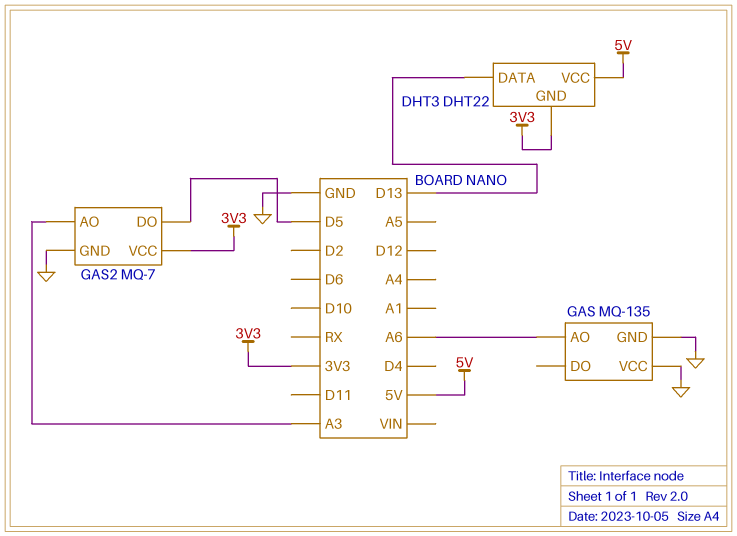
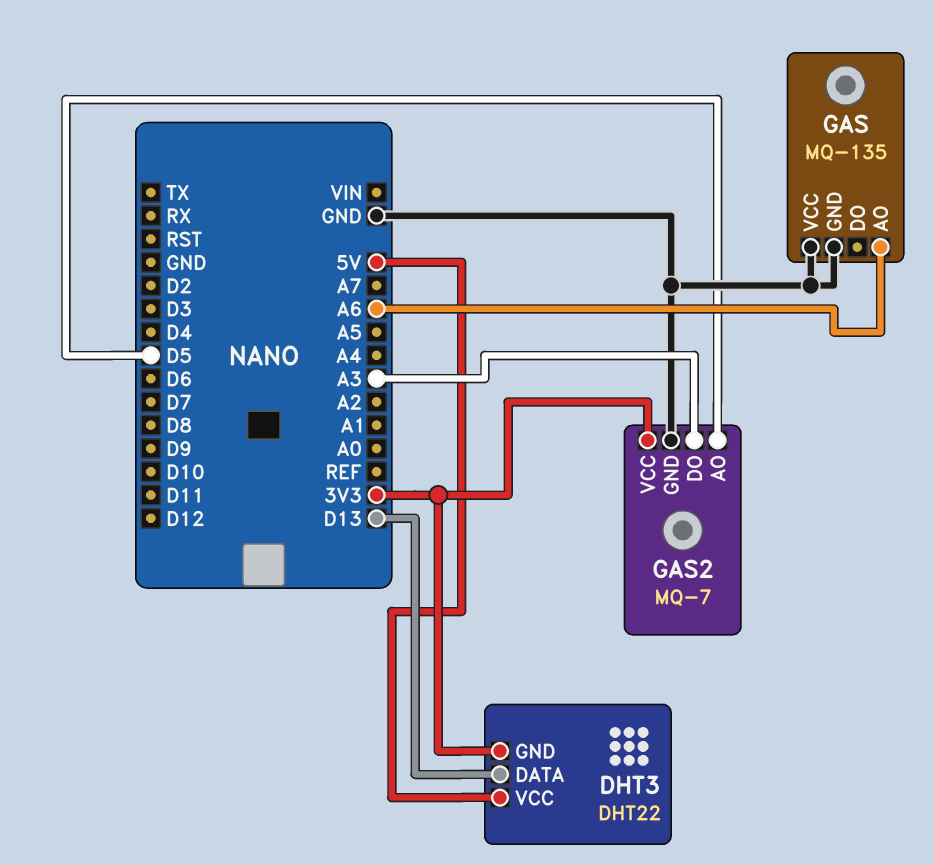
GAS2 pin AO: A3 -> D5
GAS2 pin DO: D5 -> A3

